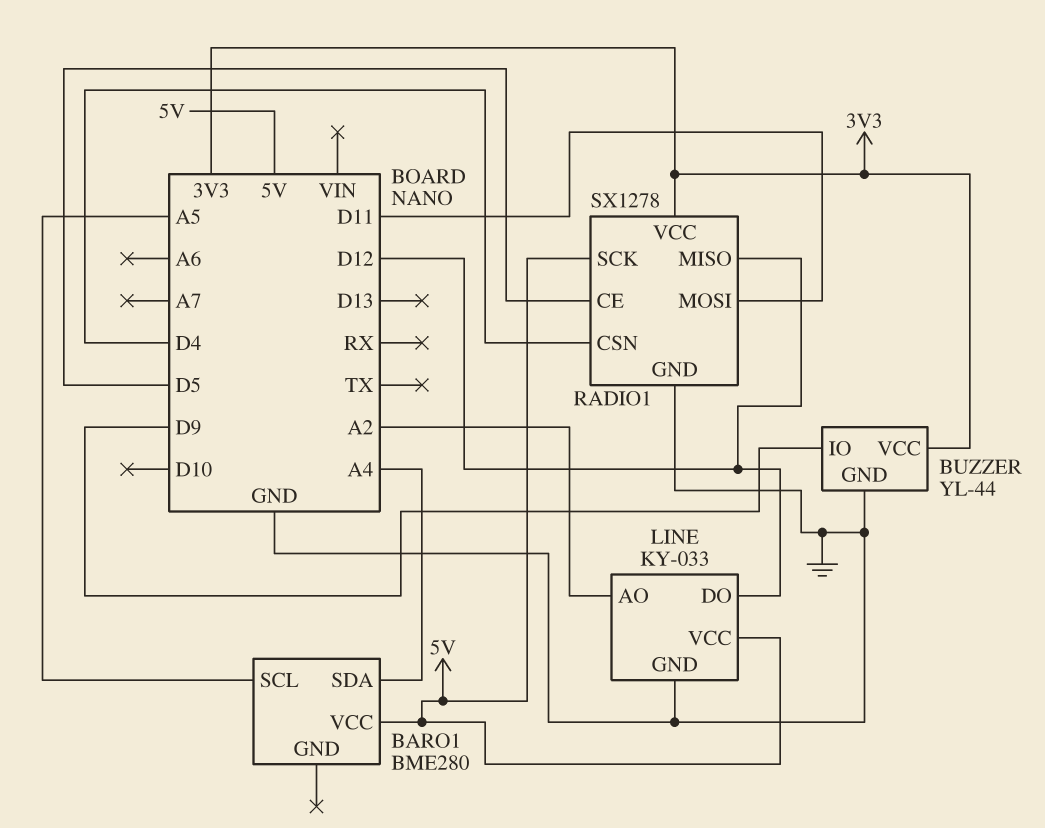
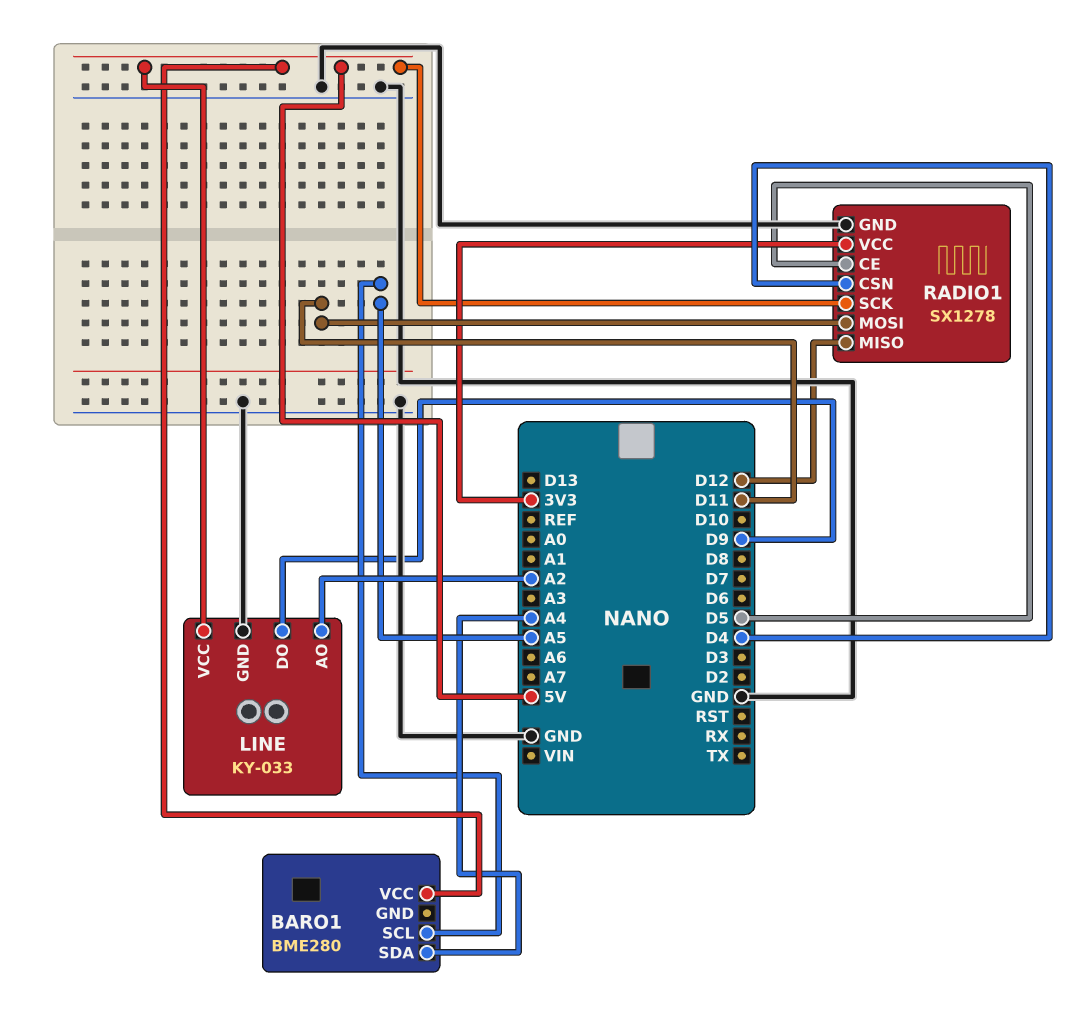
BUZZER: YL-44 -> none
BUZZER pin GND: GND -> none
BUZZER pin IO: D9 -> none
BUZZER pin VCC: 3V3 -> none
LINE pin DO: D12 -> D9

